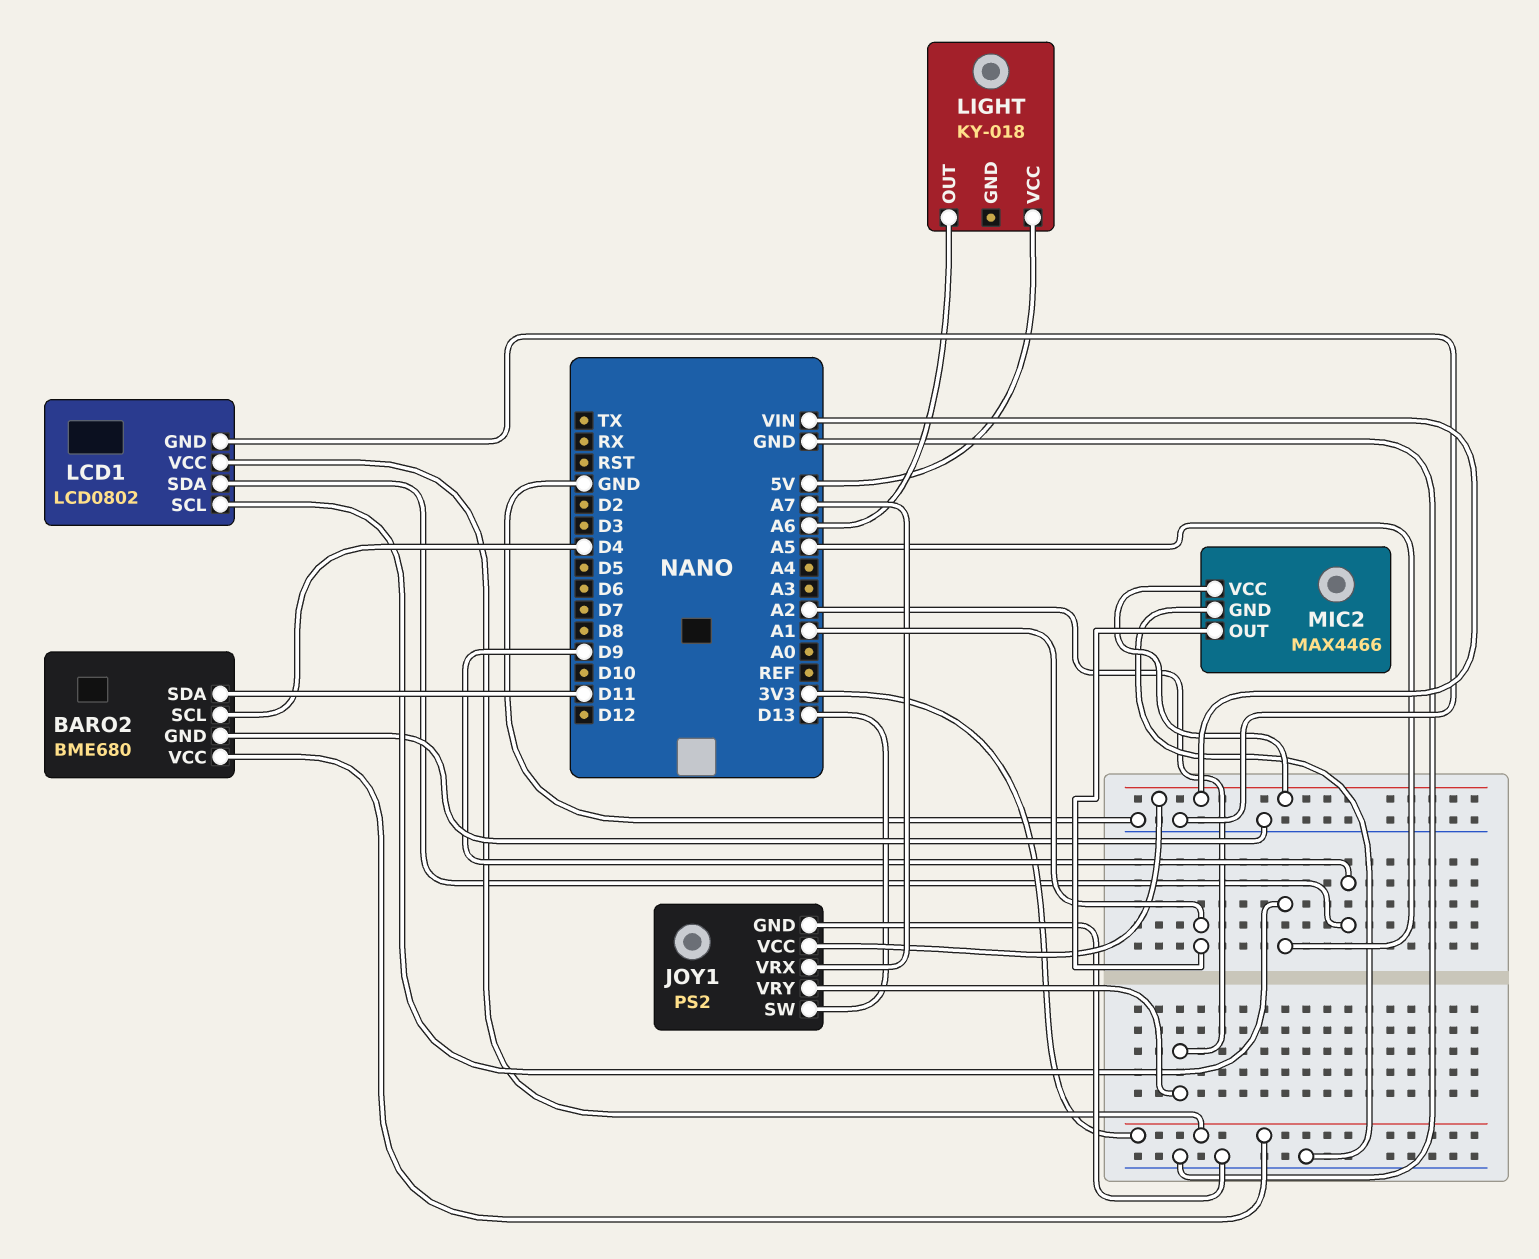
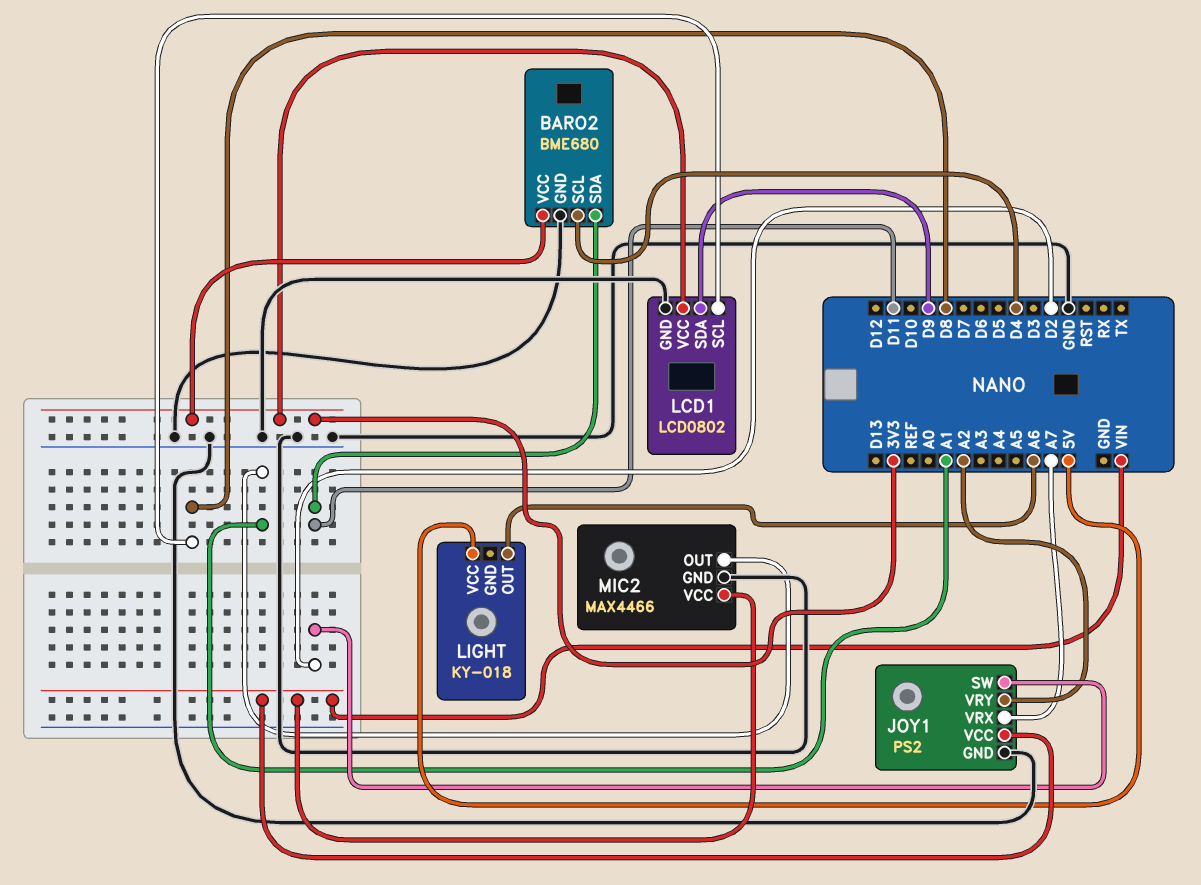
JOY1 pin SW: D13 -> D2
LCD1 pin SCL: A5 -> D8

